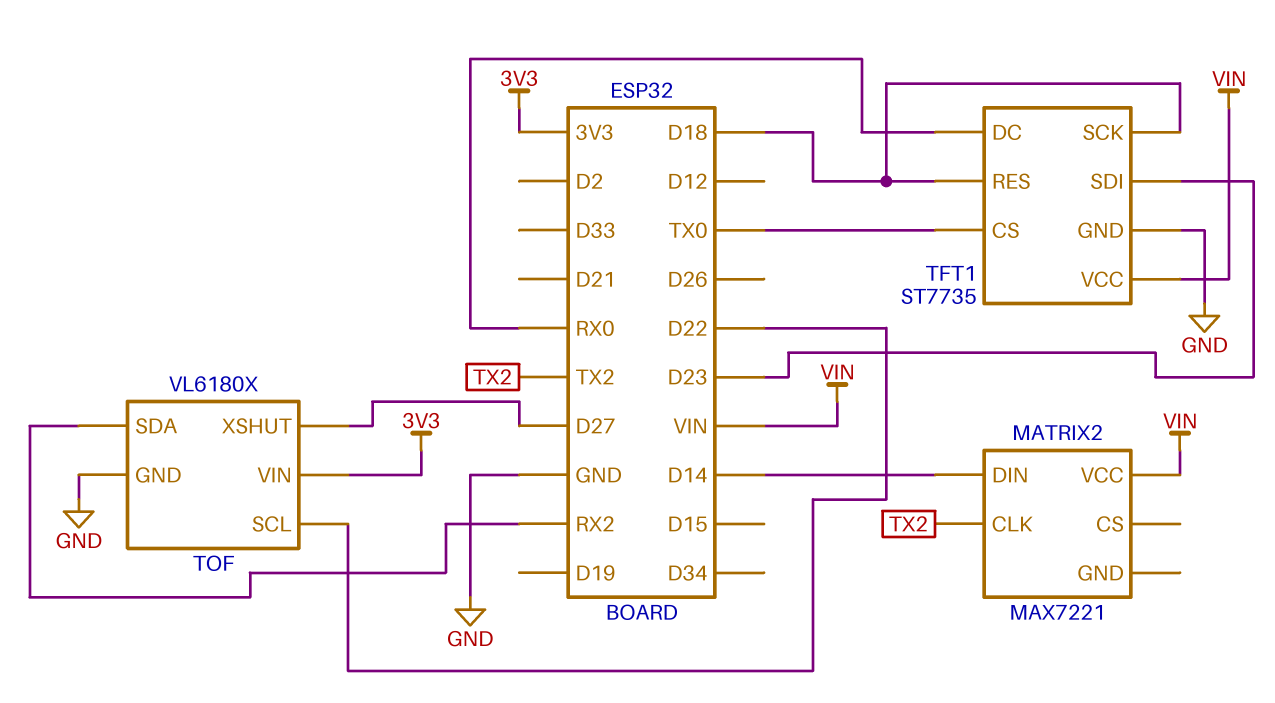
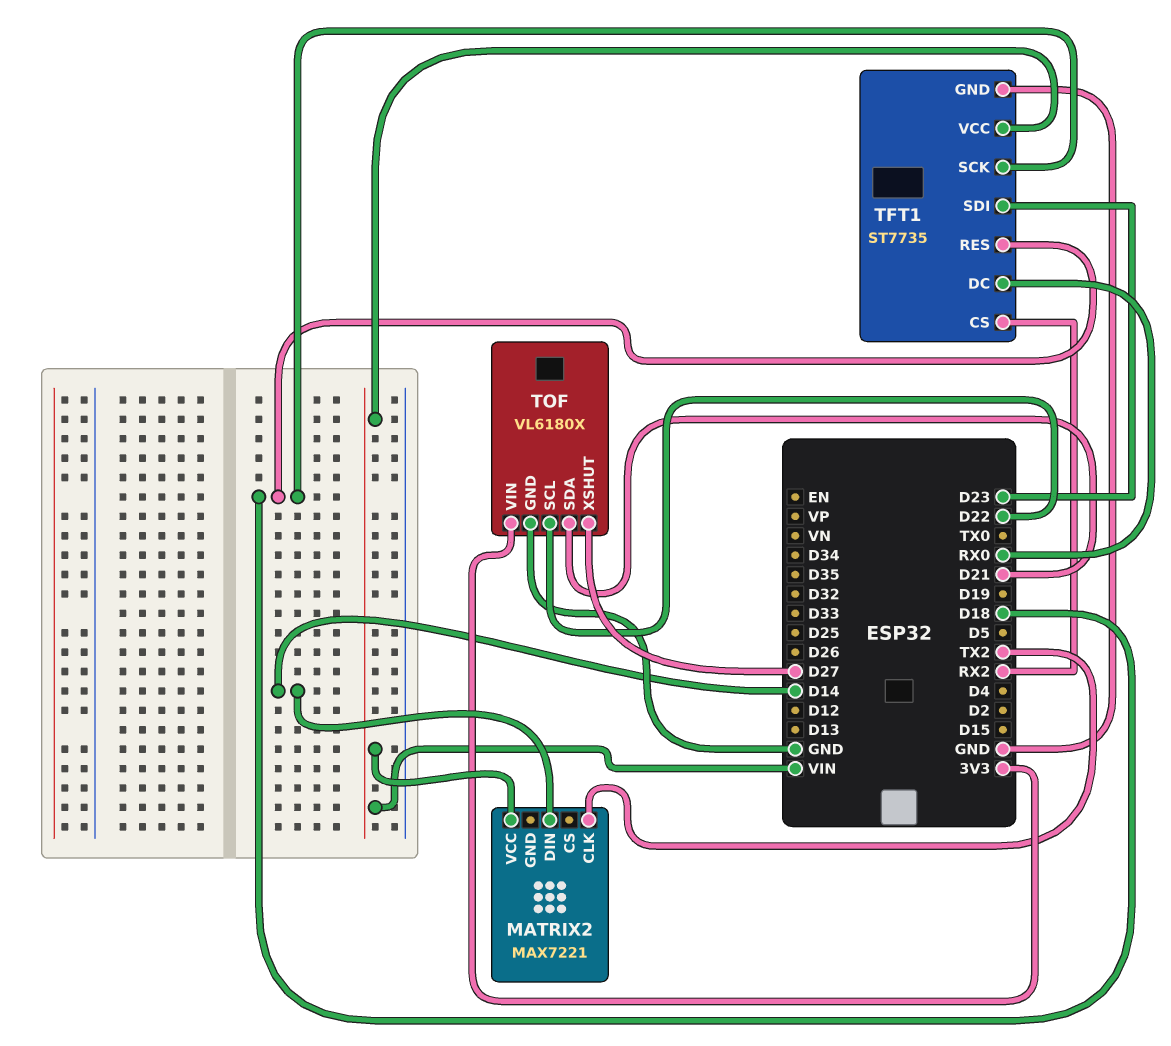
TFT1 pin CS: TX0 -> RX2
TOF pin SDA: RX2 -> D21

